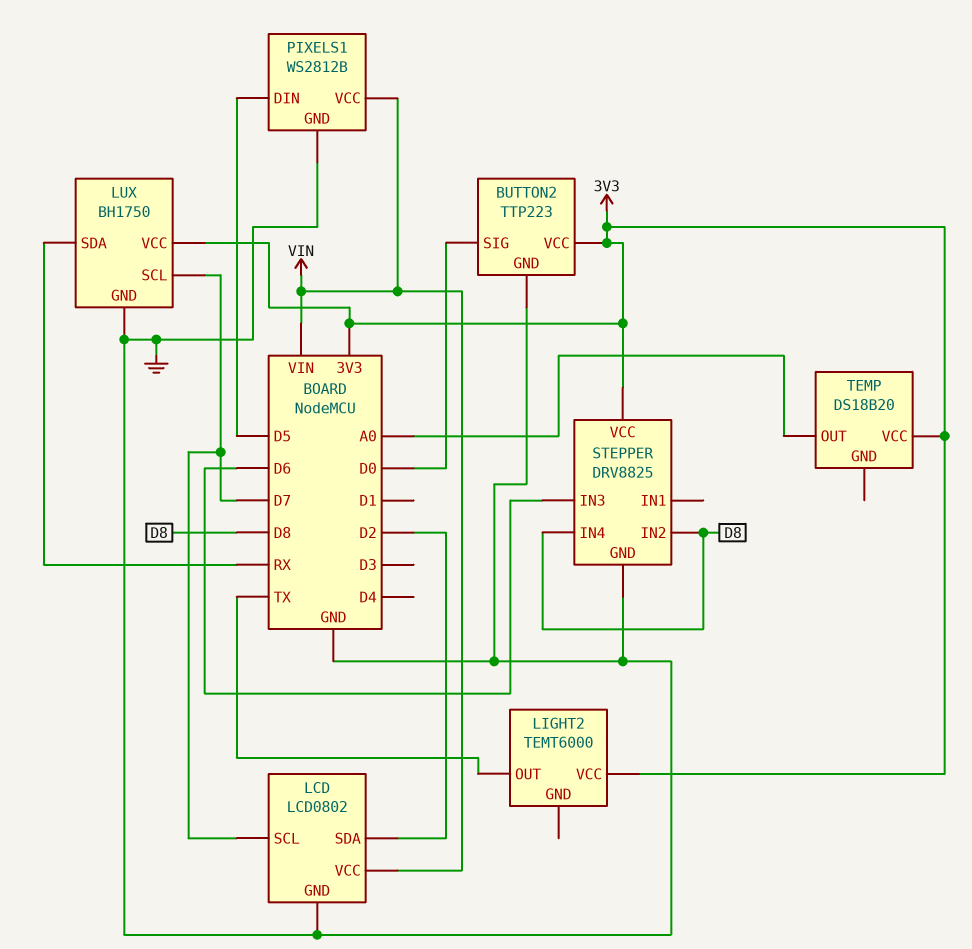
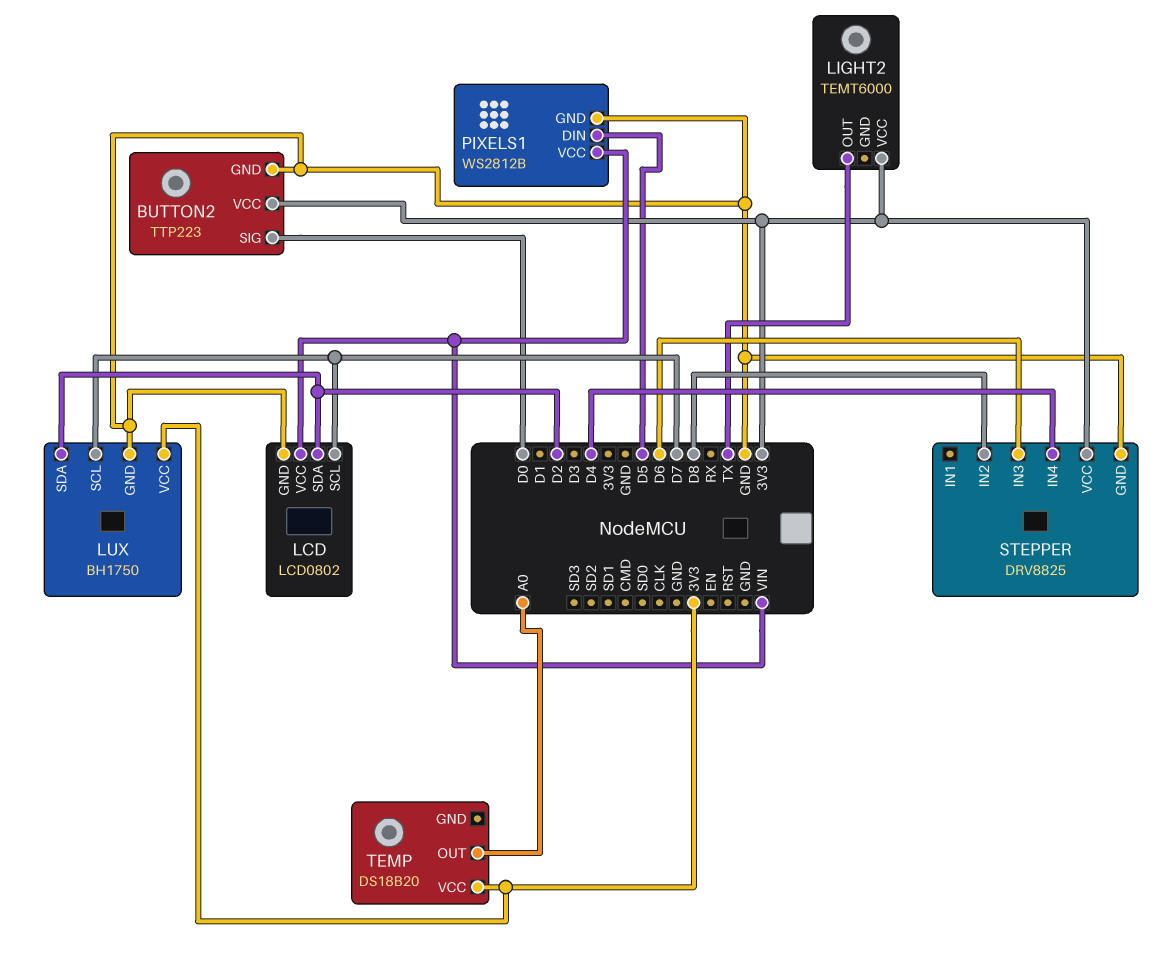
LUX pin SDA: RX -> D2
STEPPER pin IN4: D8 -> D4

